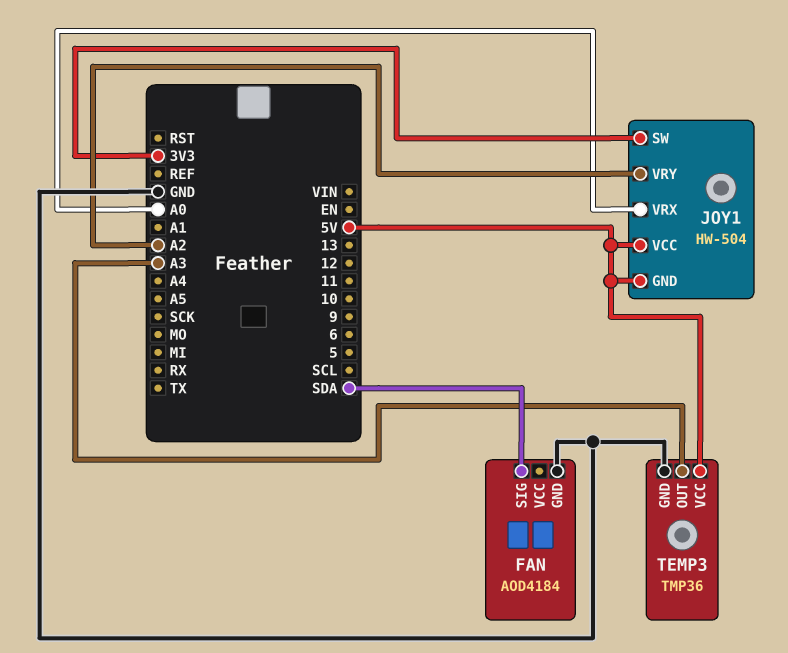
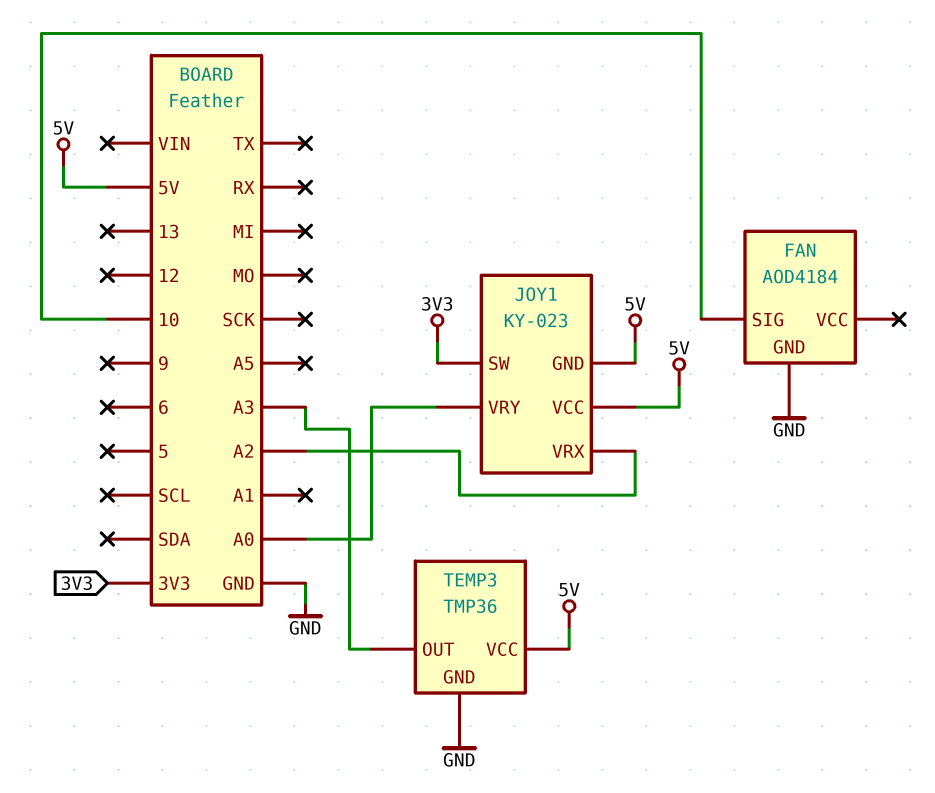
FAN pin SIG: SDA -> 10
JOY1: HW-504 -> KY-023
JOY1 pin VRX: A0 -> A2
JOY1 pin VRY: A2 -> A0

